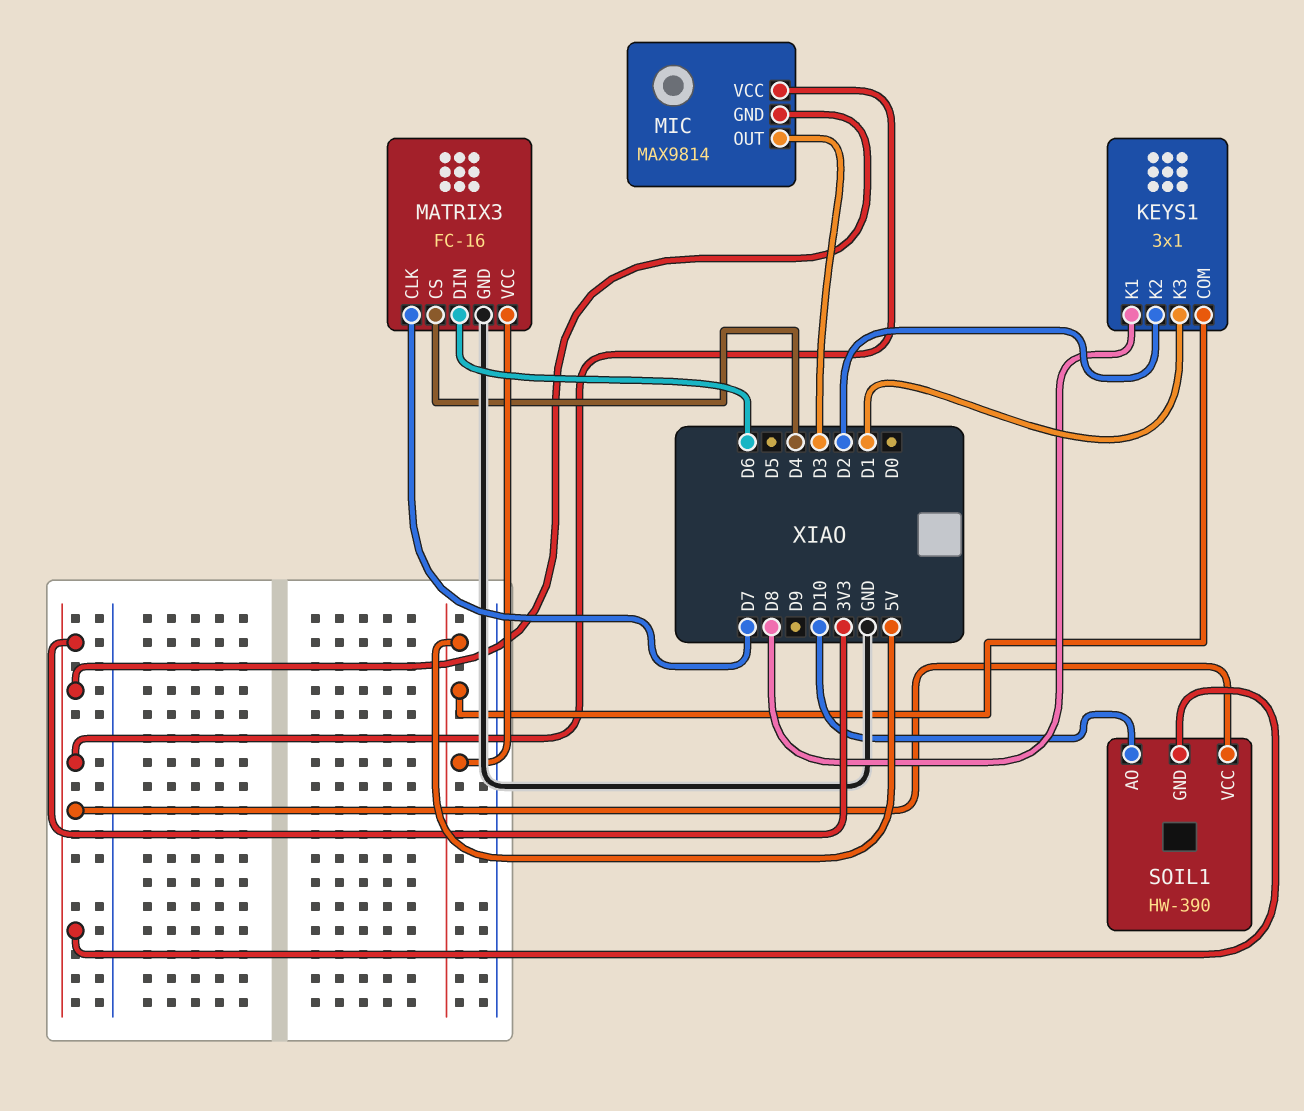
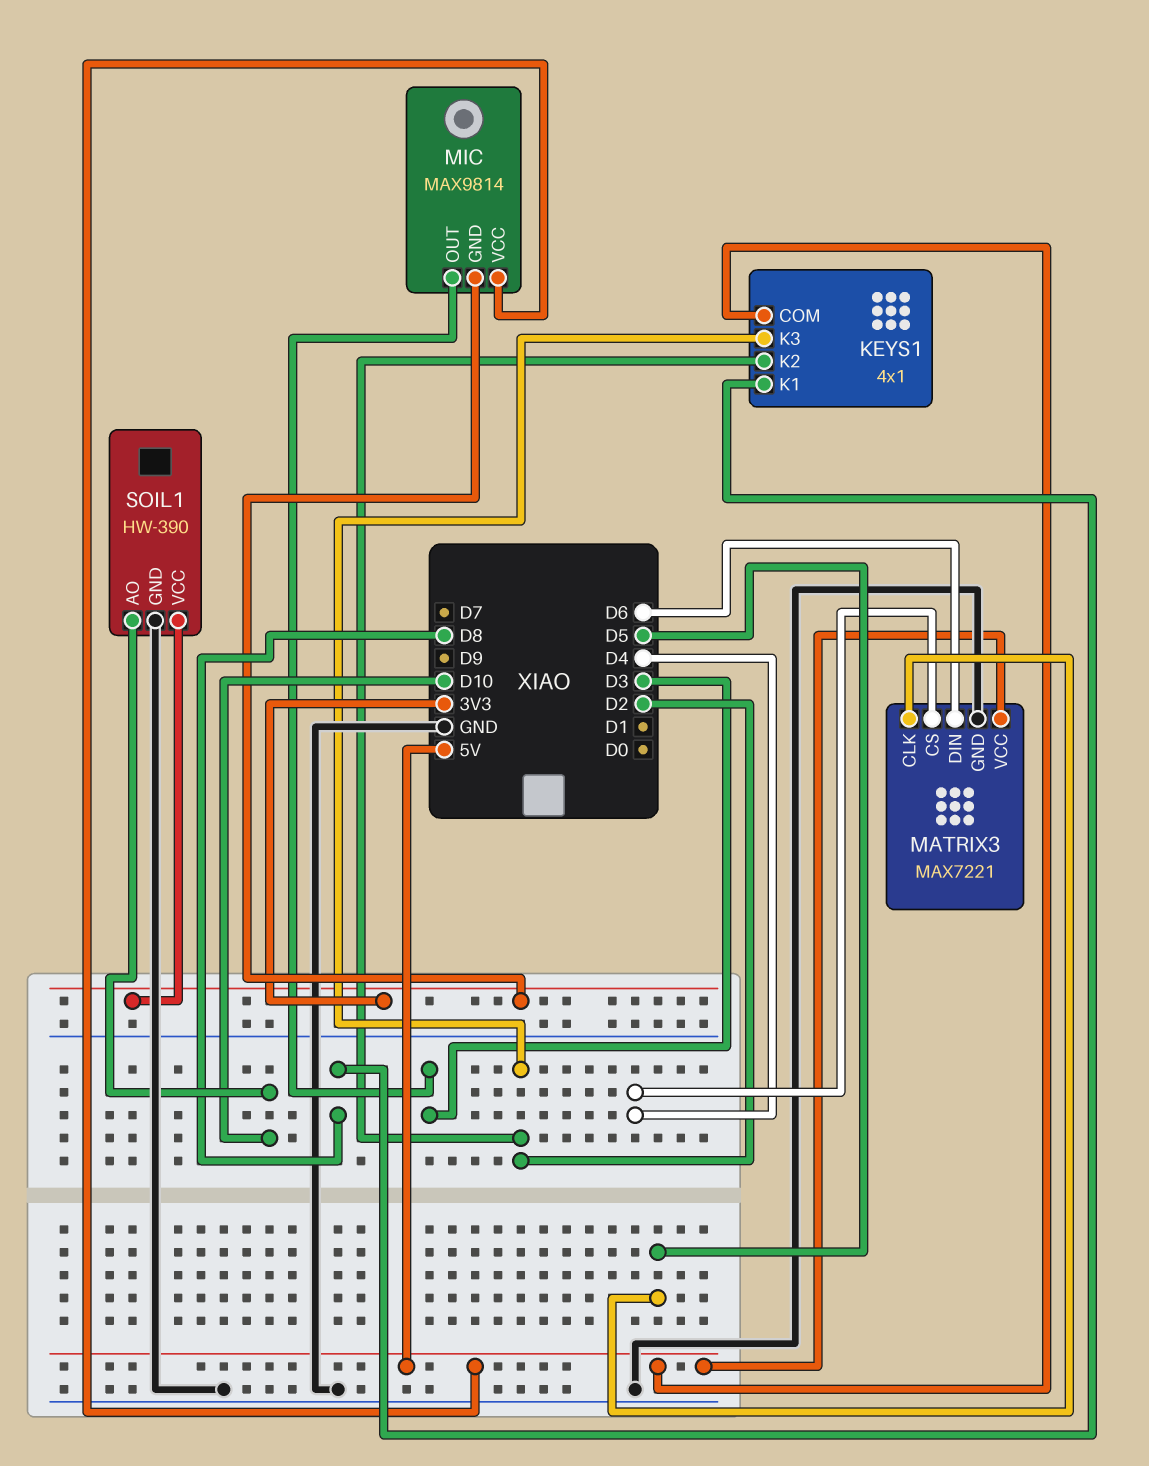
KEYS1: 3x1 -> 4x1
KEYS1 pin K3: D1 -> D2
MATRIX3: FC-16 -> MAX7221
MATRIX3 pin CLK: D7 -> D5
MIC pin VCC: 3V3 -> 5V
SOIL1 pin GND: 3V3 -> GND

